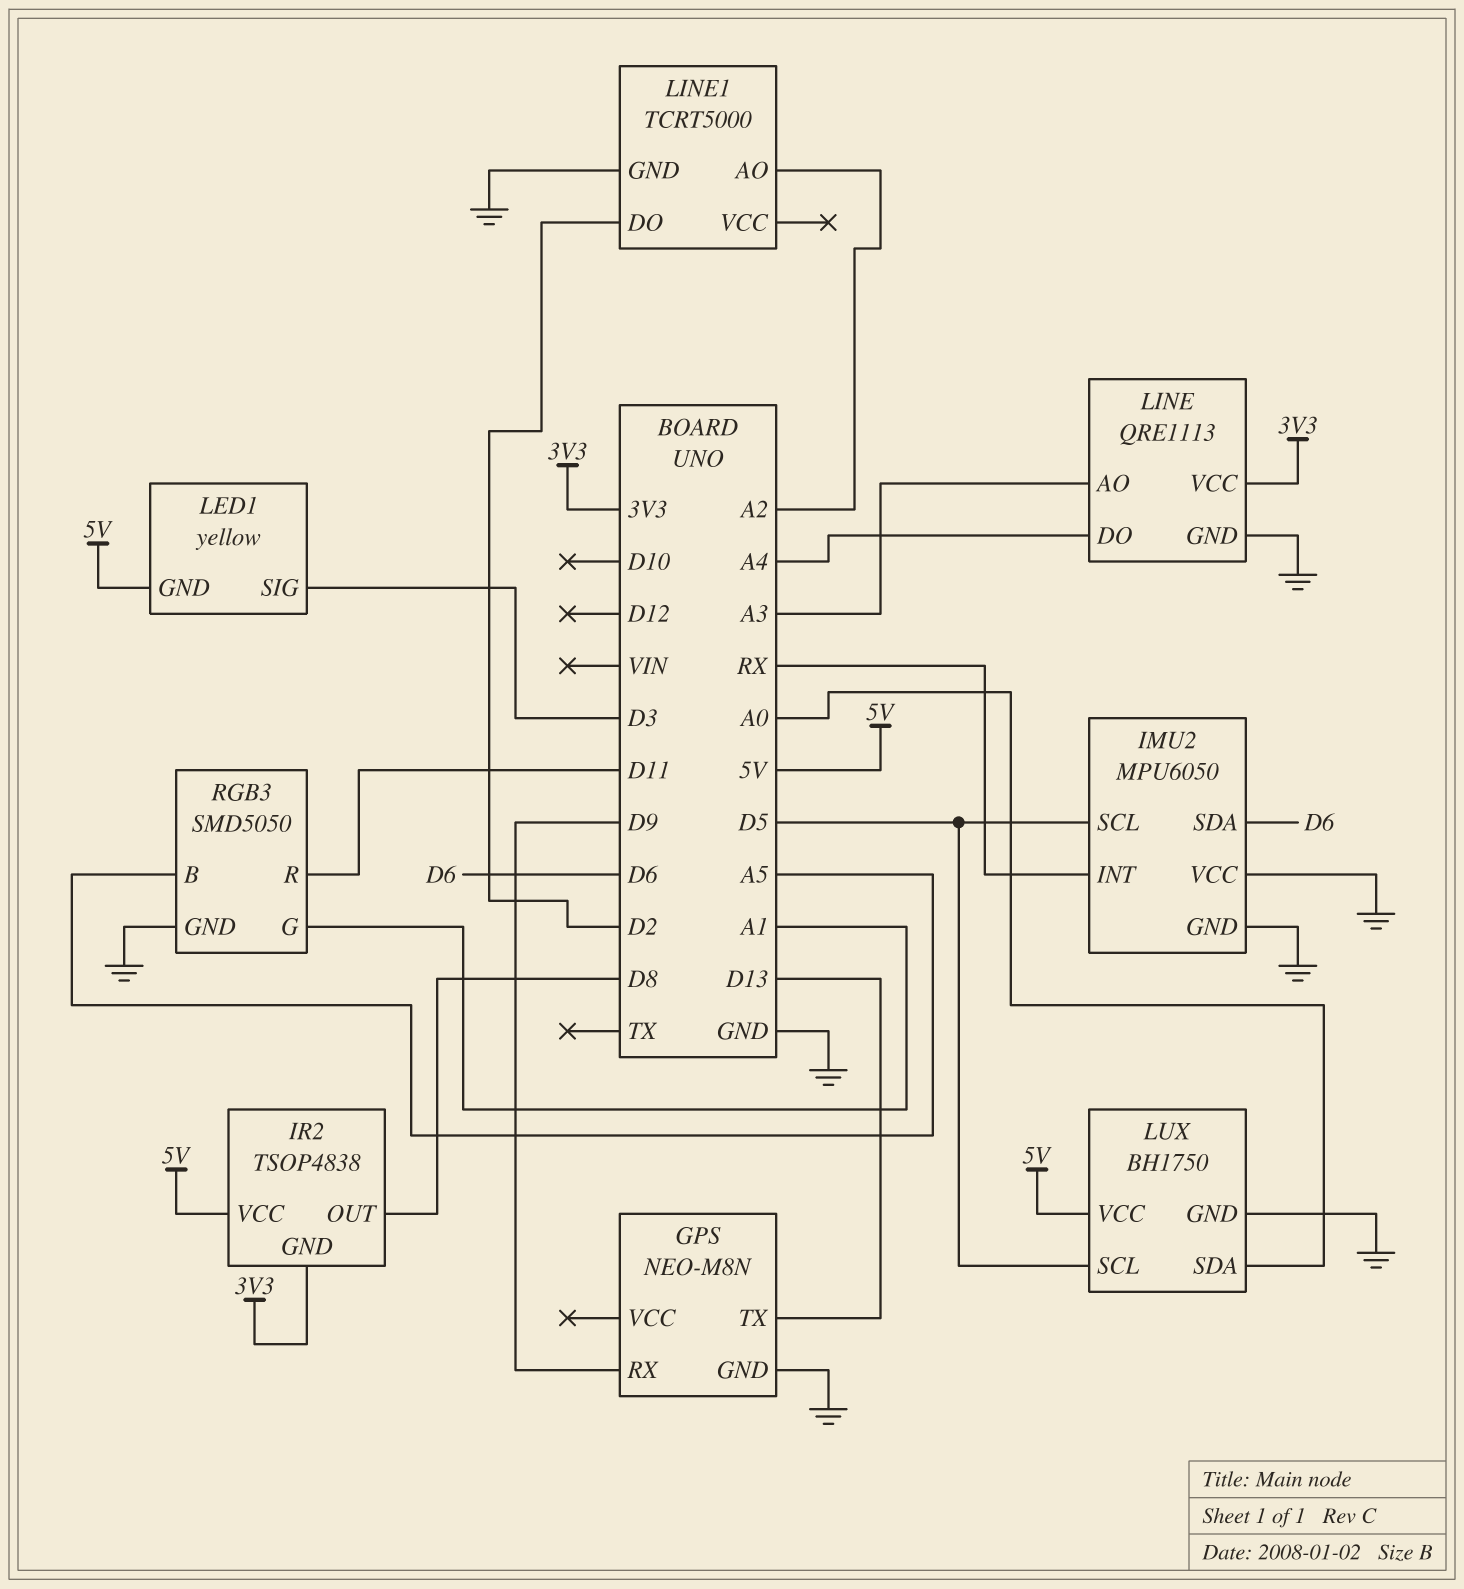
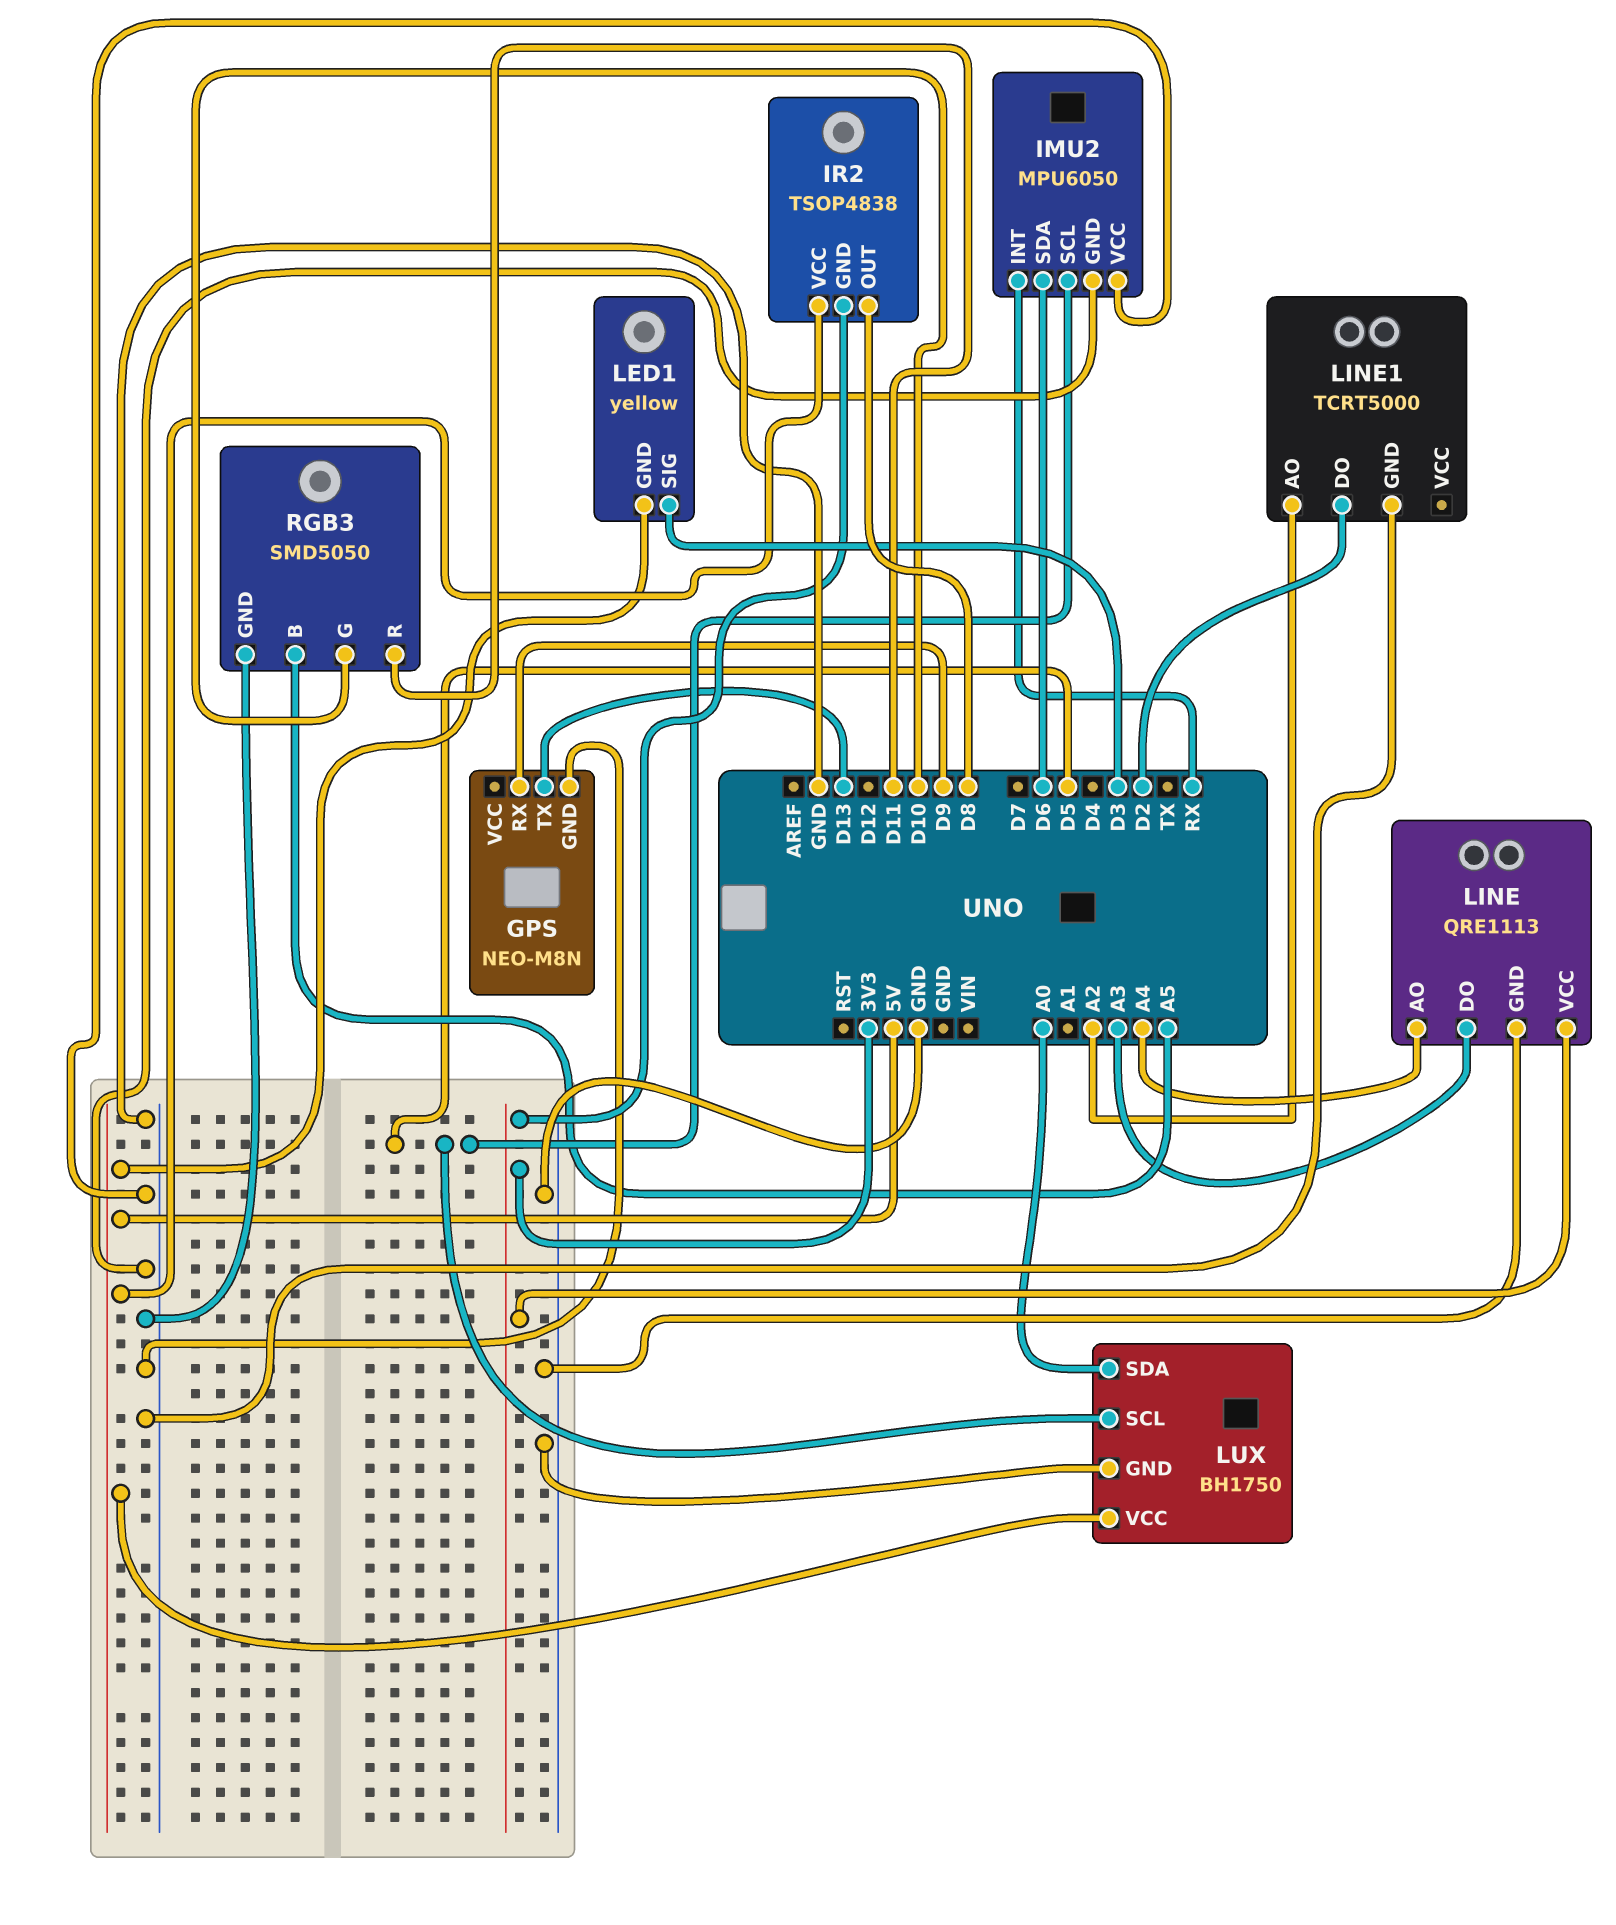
LINE pin AO: A3 -> A4
LINE pin DO: A4 -> A3
RGB3 pin G: A1 -> D10

